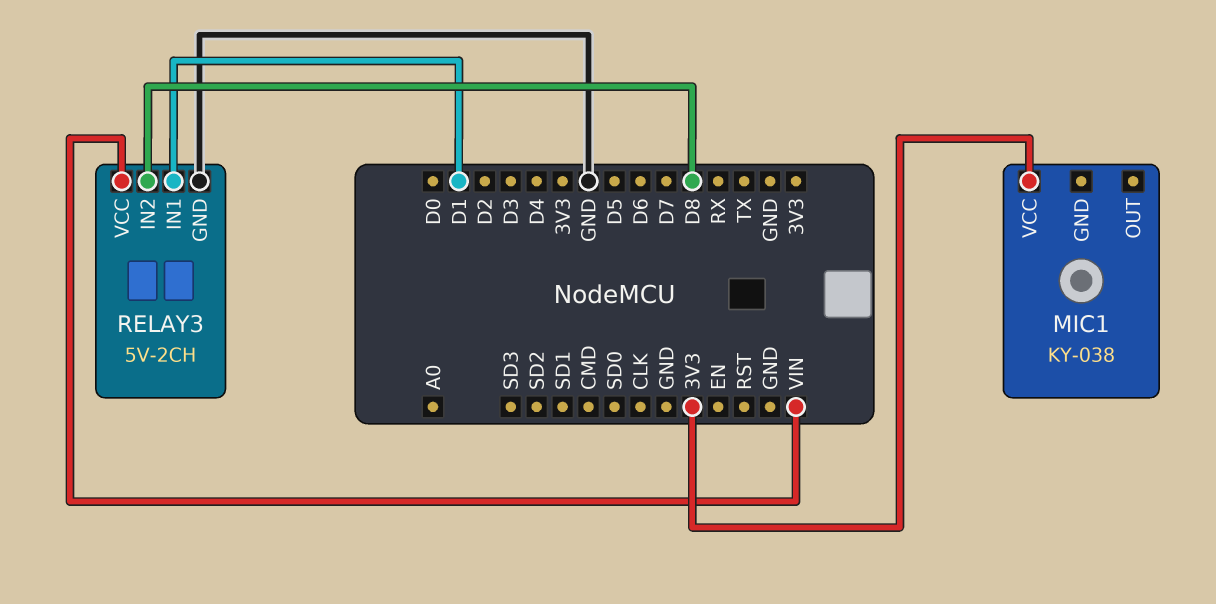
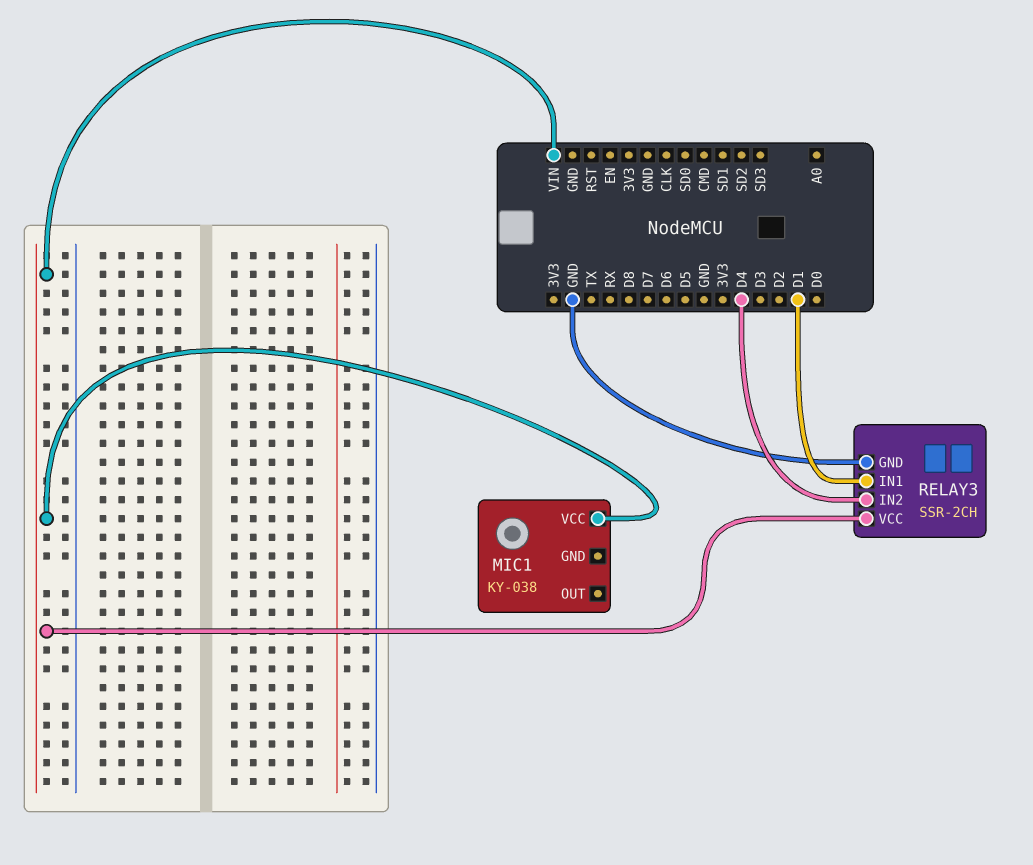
MIC1 pin VCC: 3V3 -> VIN
RELAY3: 5V-2CH -> SSR-2CH
RELAY3 pin IN2: D8 -> D4

